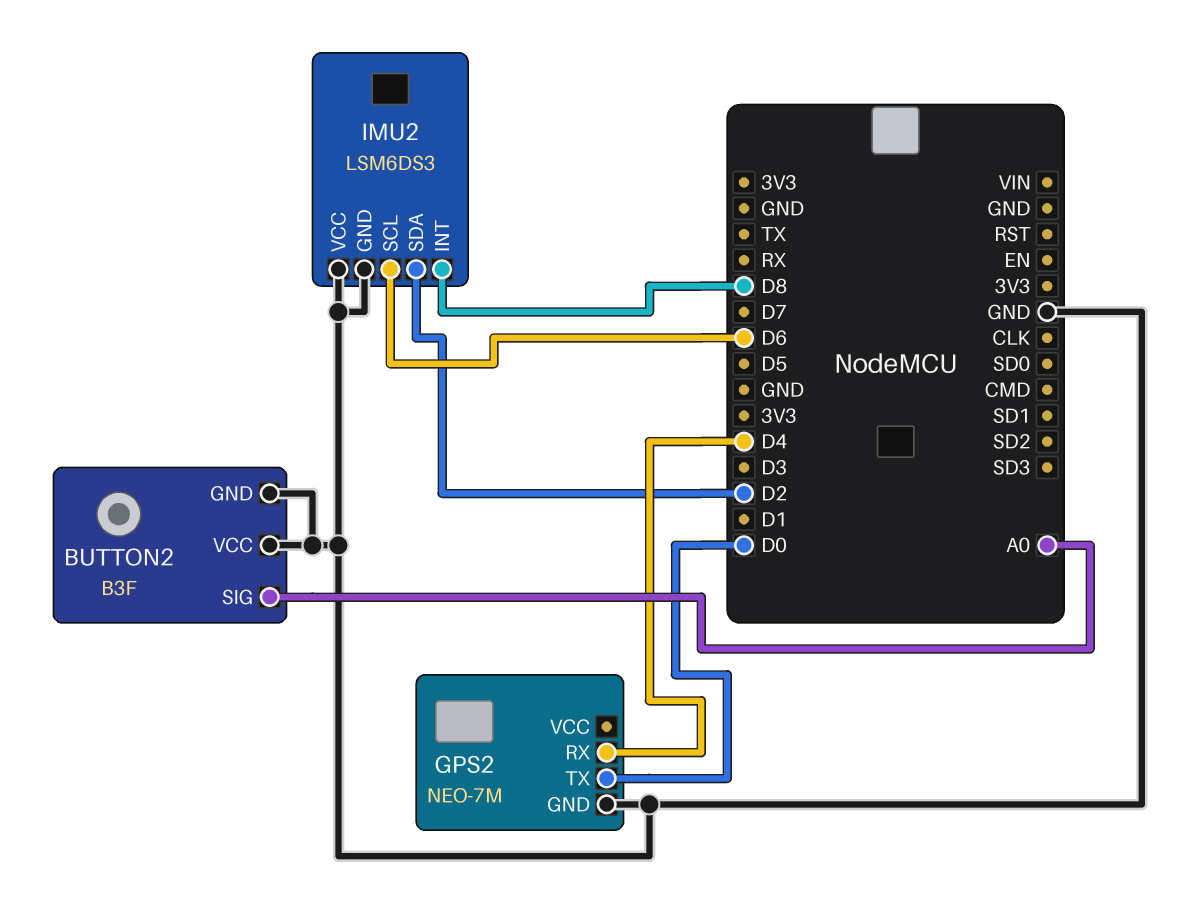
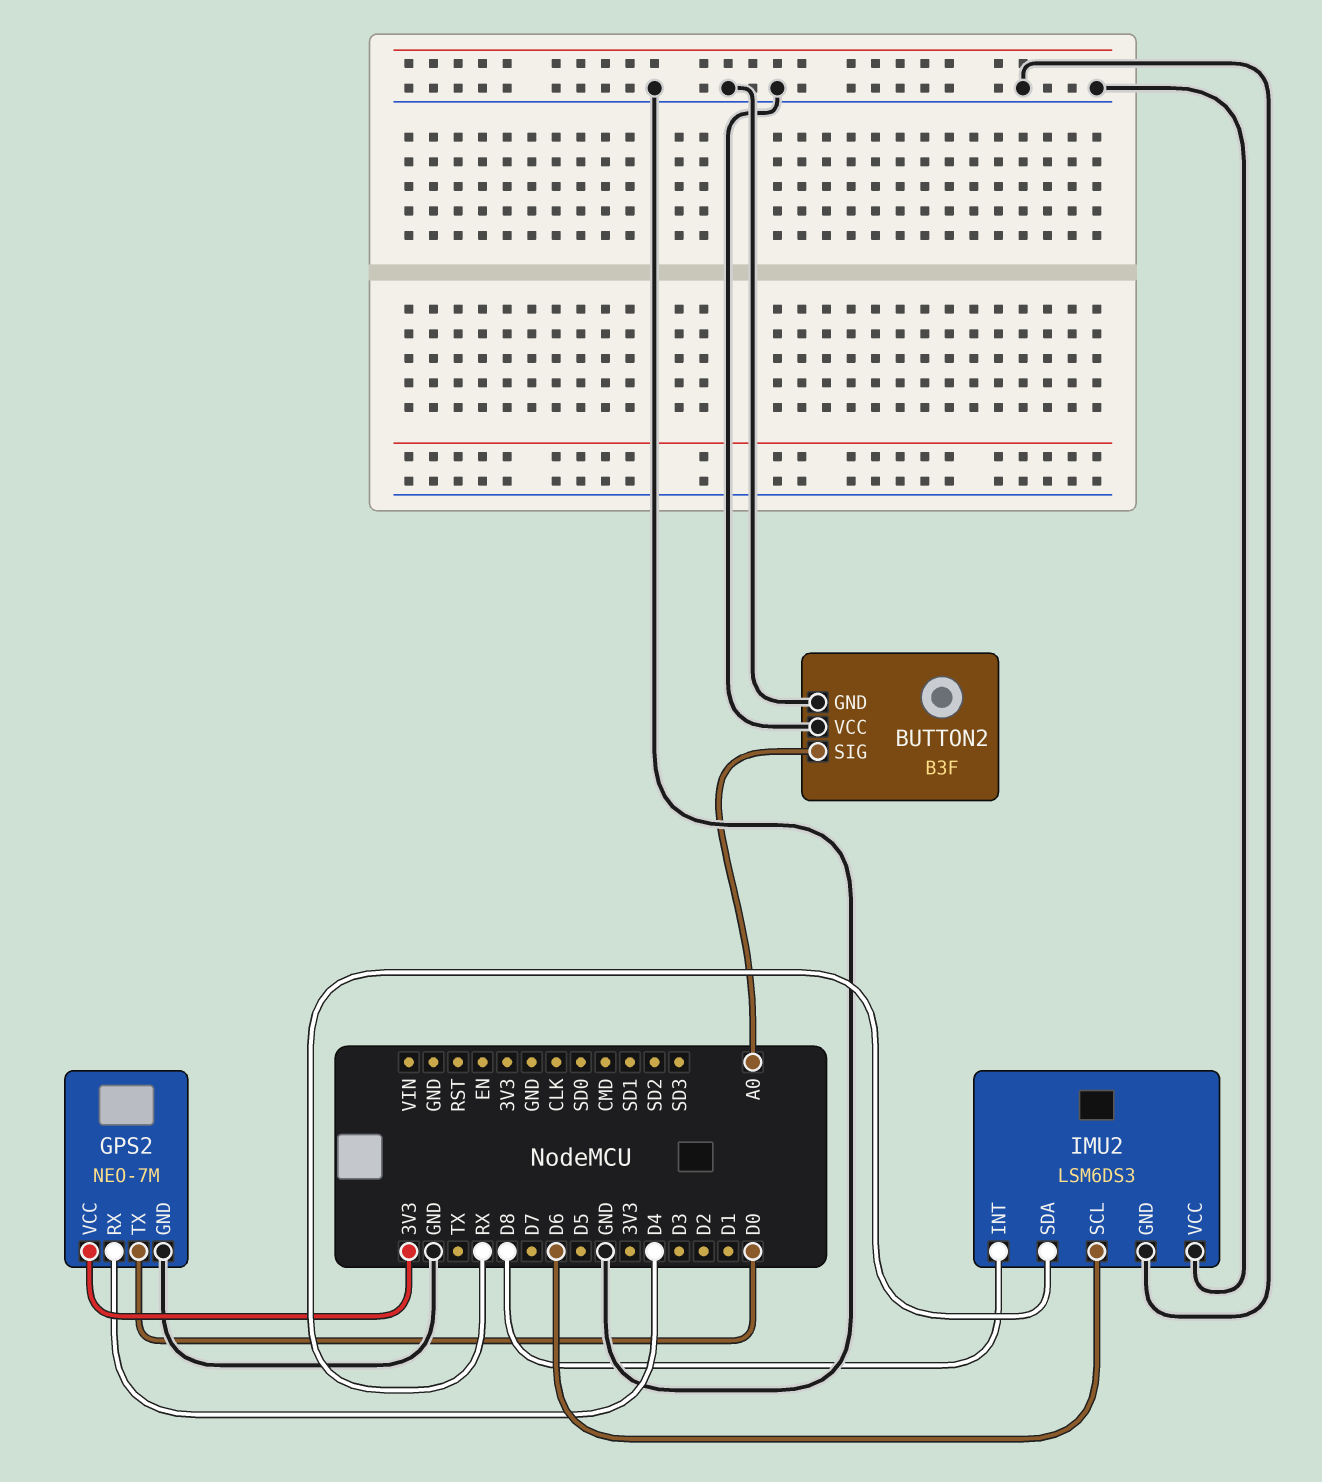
GPS2 pin VCC: none -> 3V3
IMU2 pin SDA: D2 -> RX

